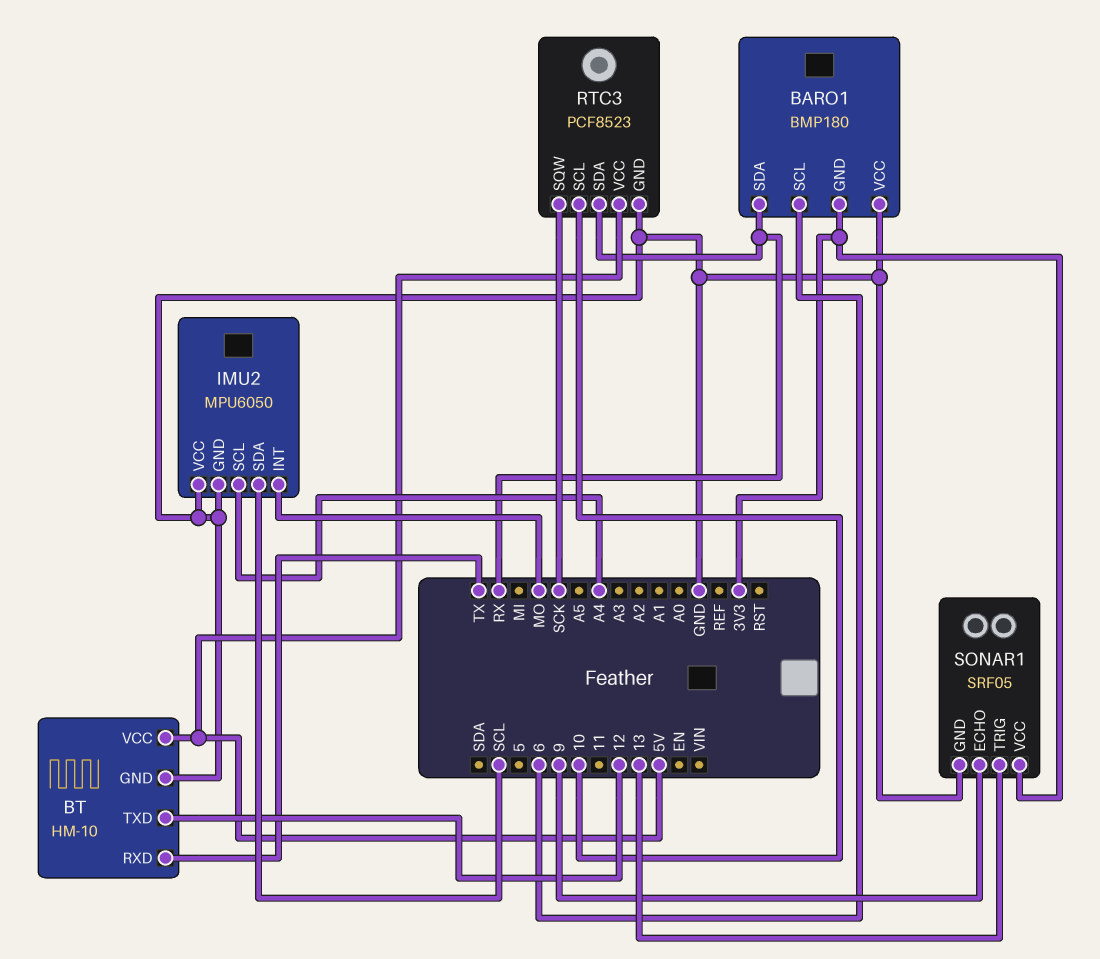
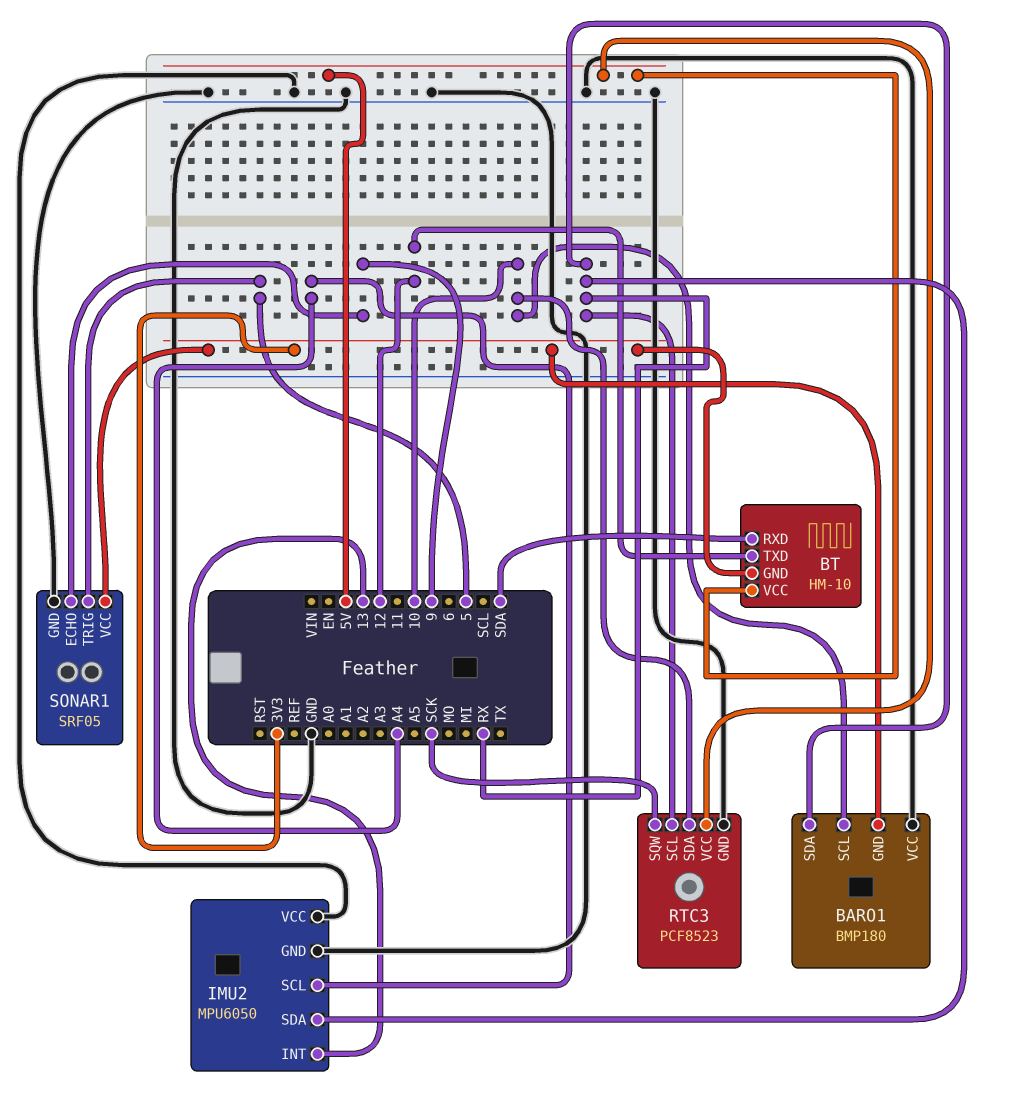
BARO1 pin SCL: 6 -> 10
BT pin GND: GND -> 3V3
BT pin RXD: TX -> SDA
IMU2 pin INT: MO -> 13
IMU2 pin SDA: SCL -> RX
RTC3 pin SCL: 10 -> RX
RTC3 pin SDA: RX -> 10
SONAR1 pin TRIG: 13 -> 5

